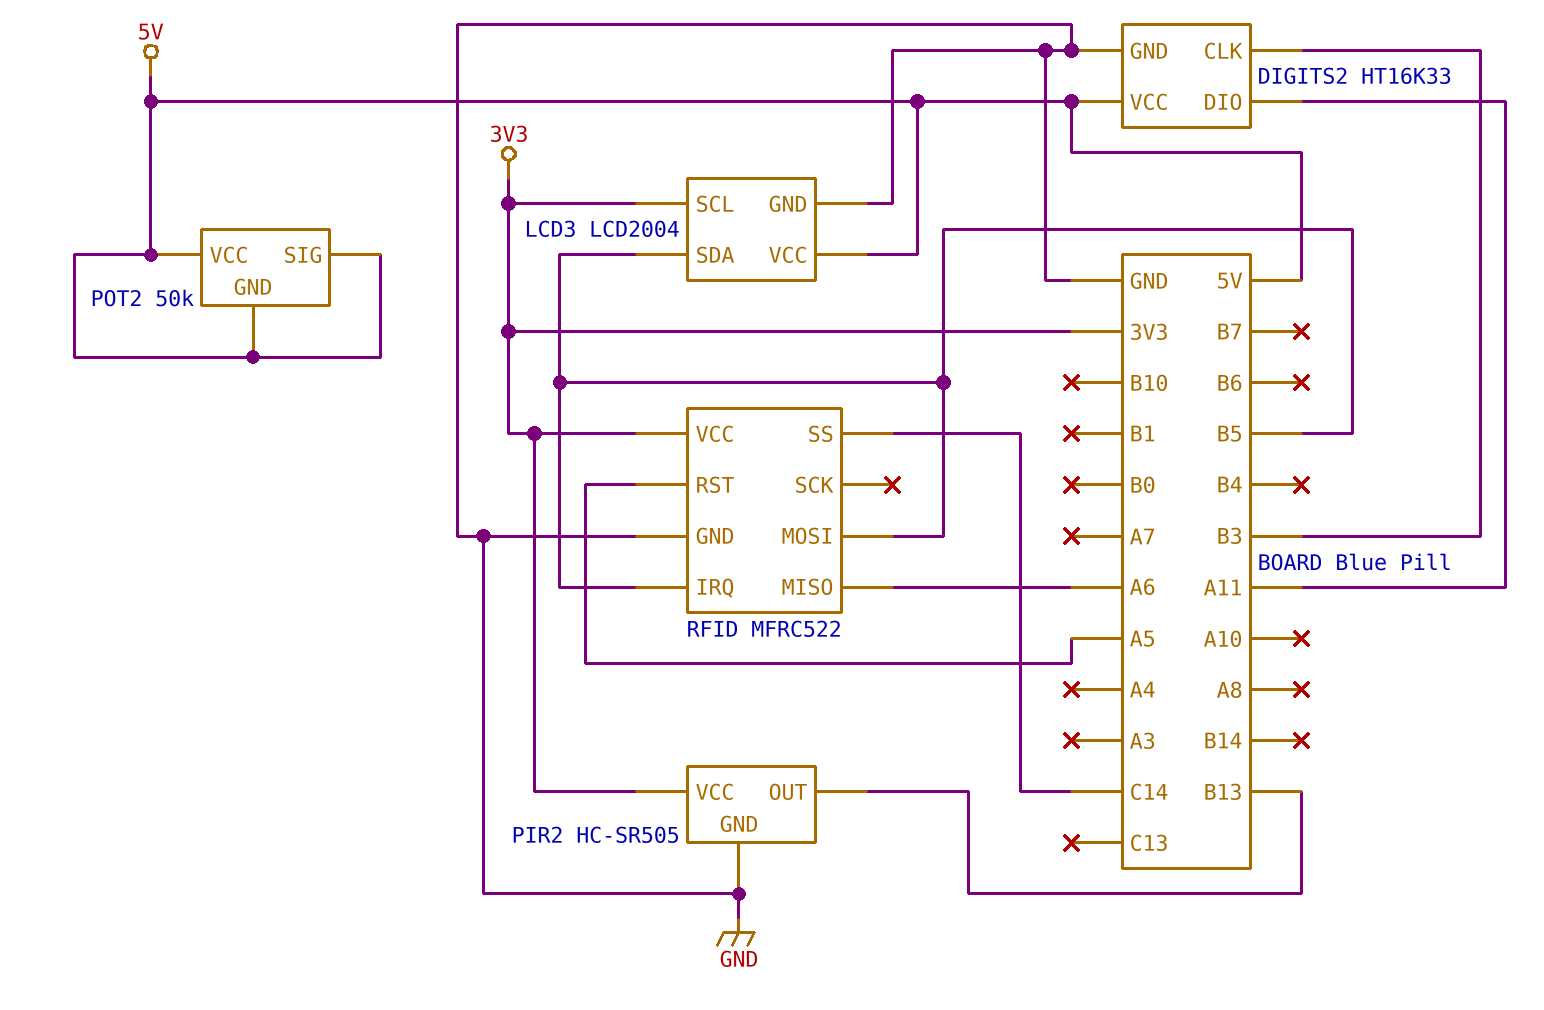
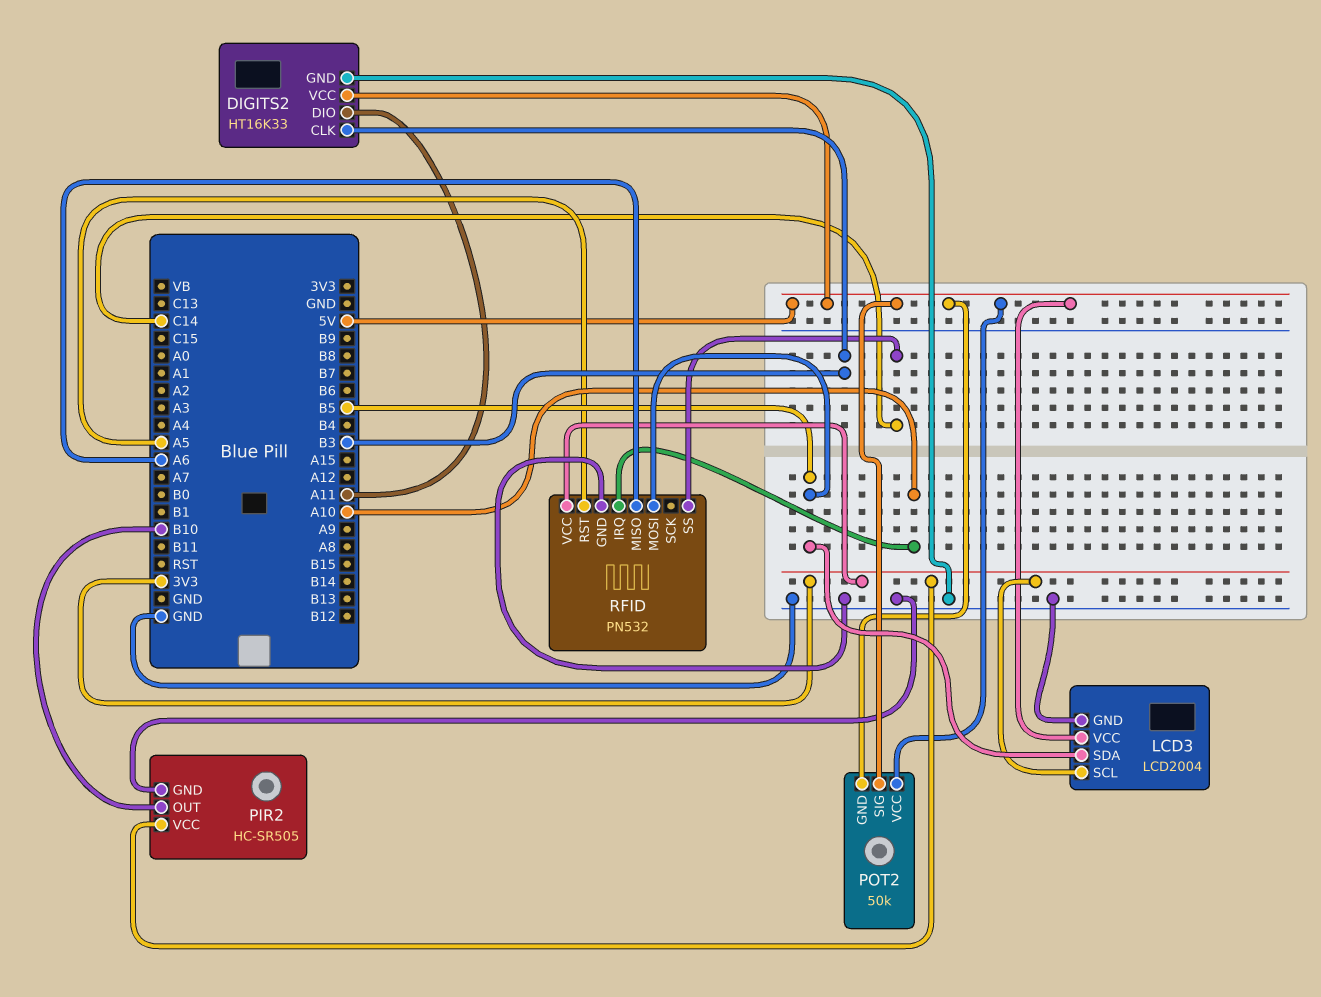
PIR2 pin OUT: B13 -> B10
RFID: MFRC522 -> PN532
RFID pin IRQ: B5 -> A10

